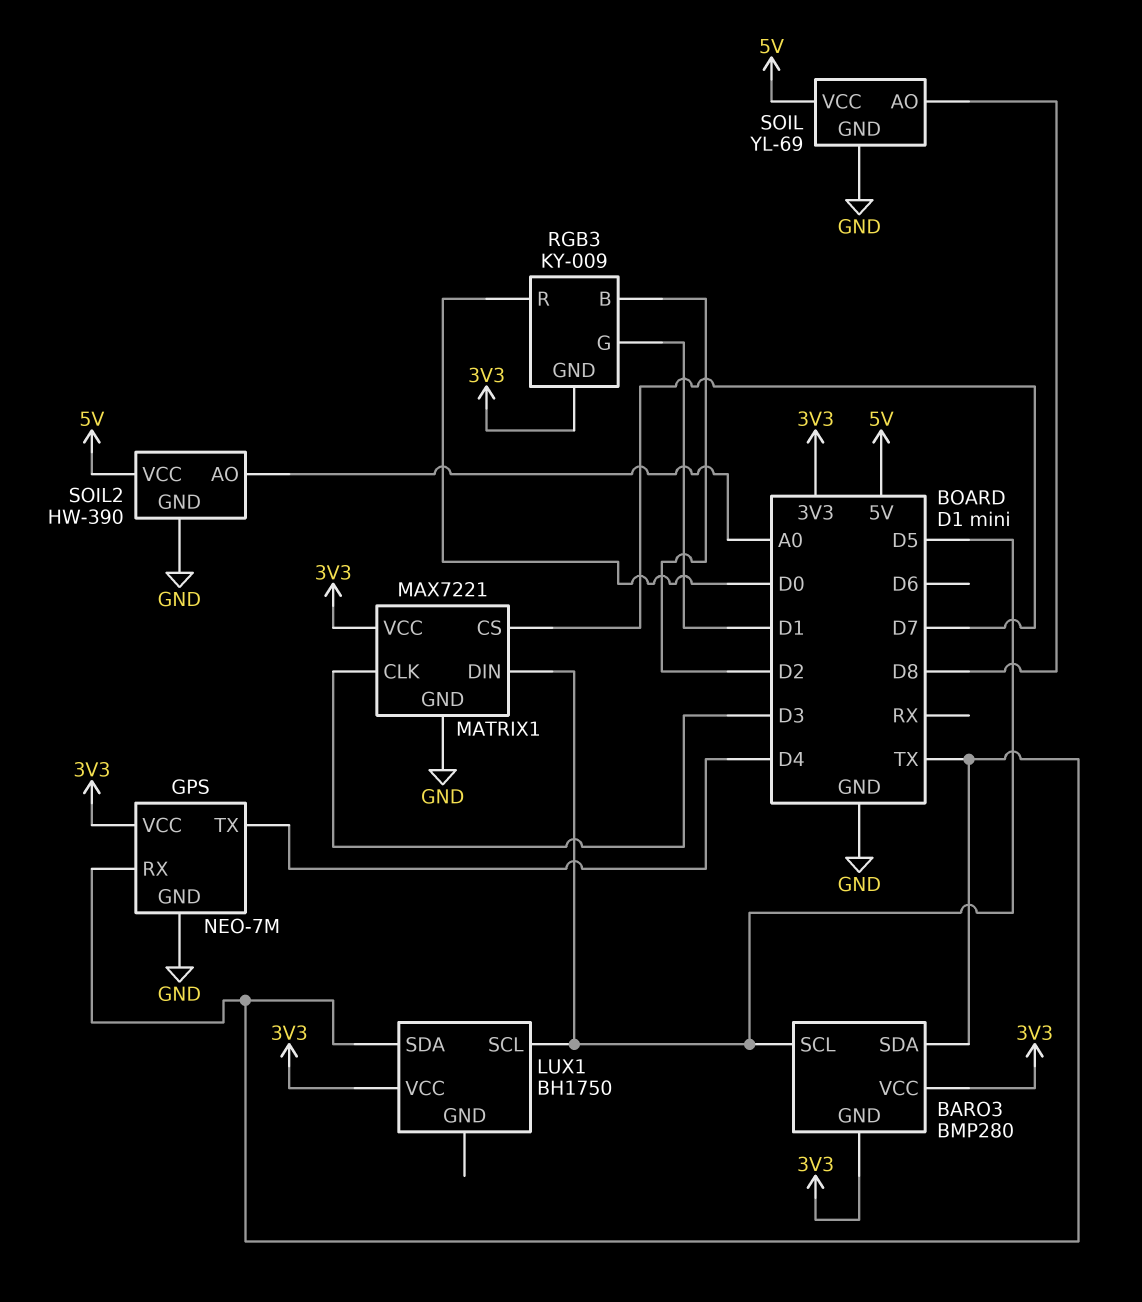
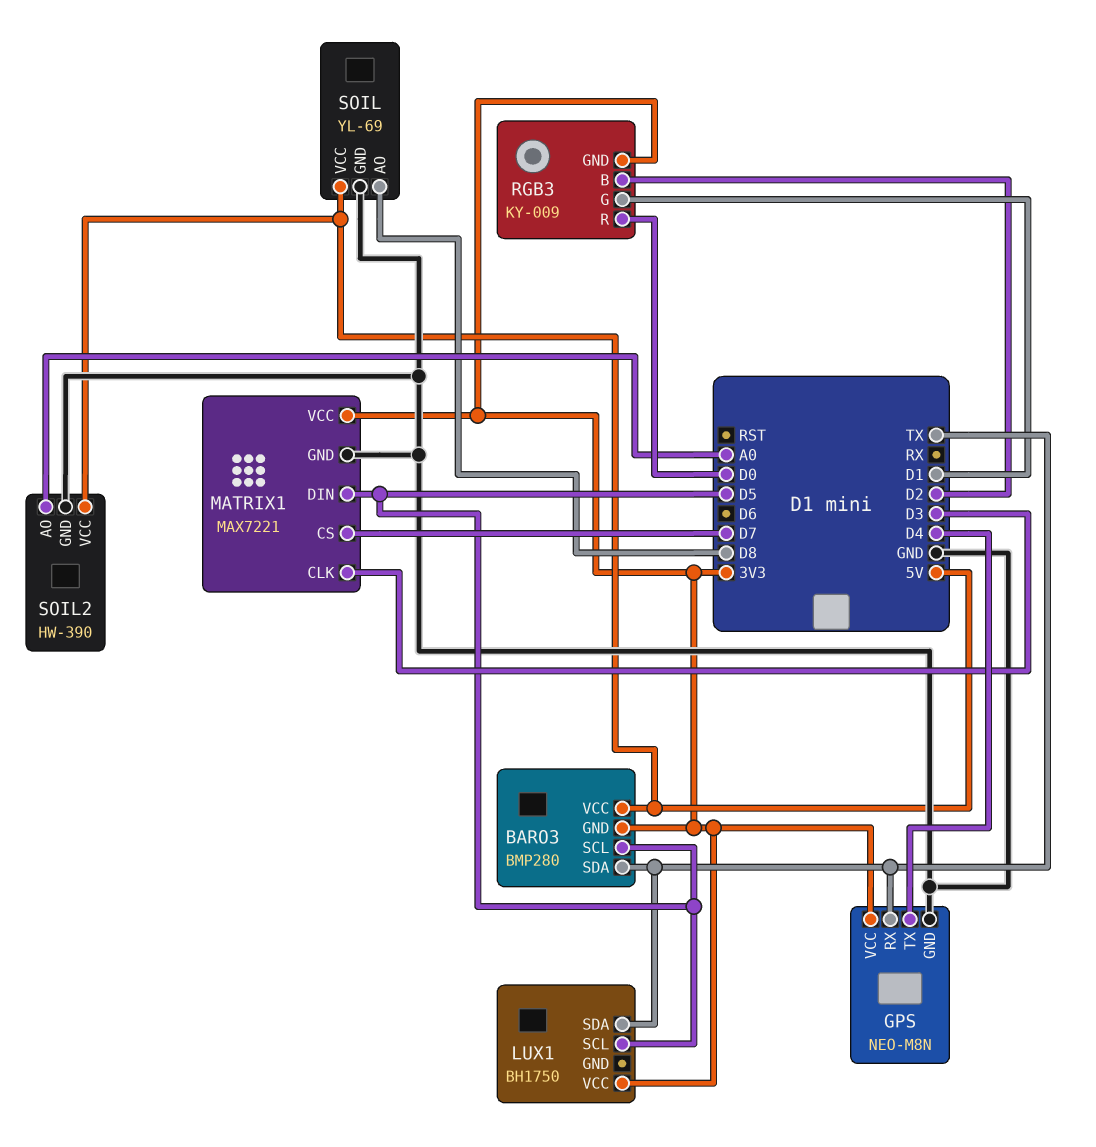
BARO3 pin VCC: 3V3 -> 5V
GPS: NEO-7M -> NEO-M8N

